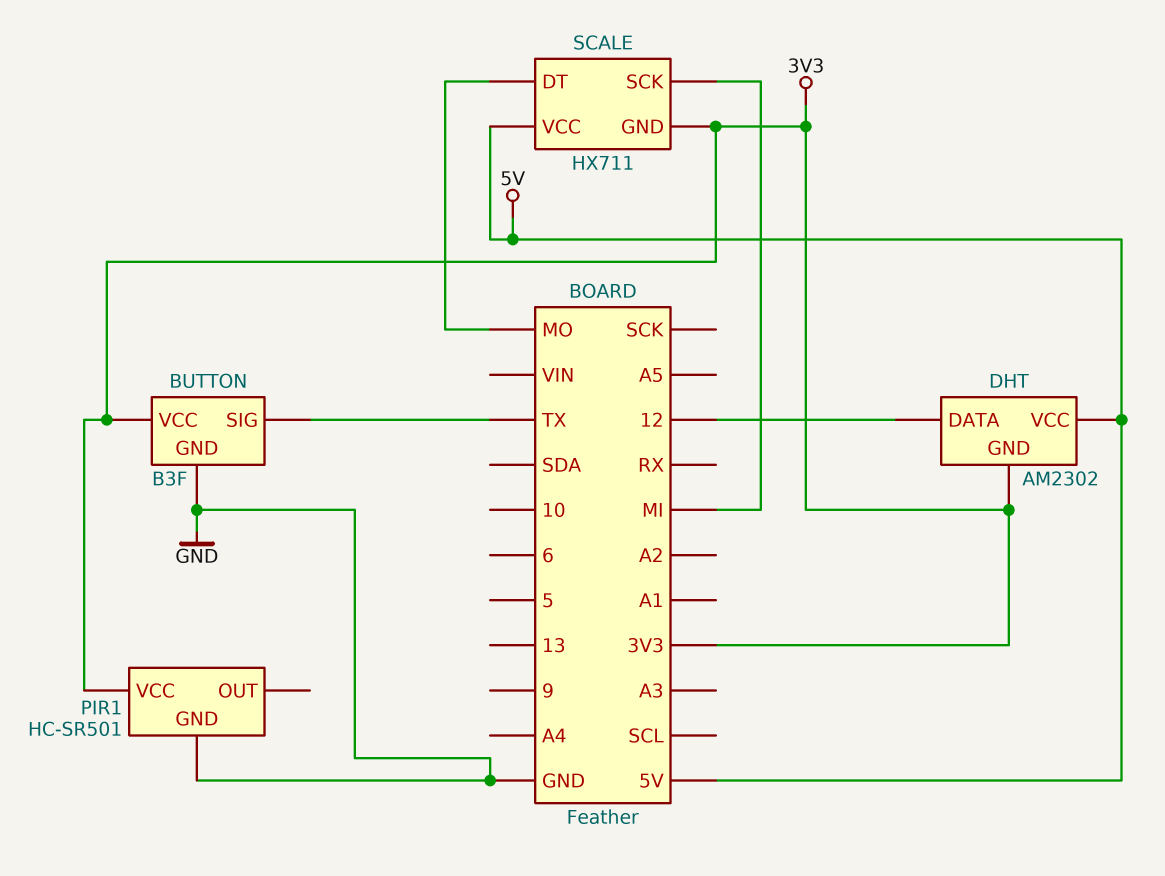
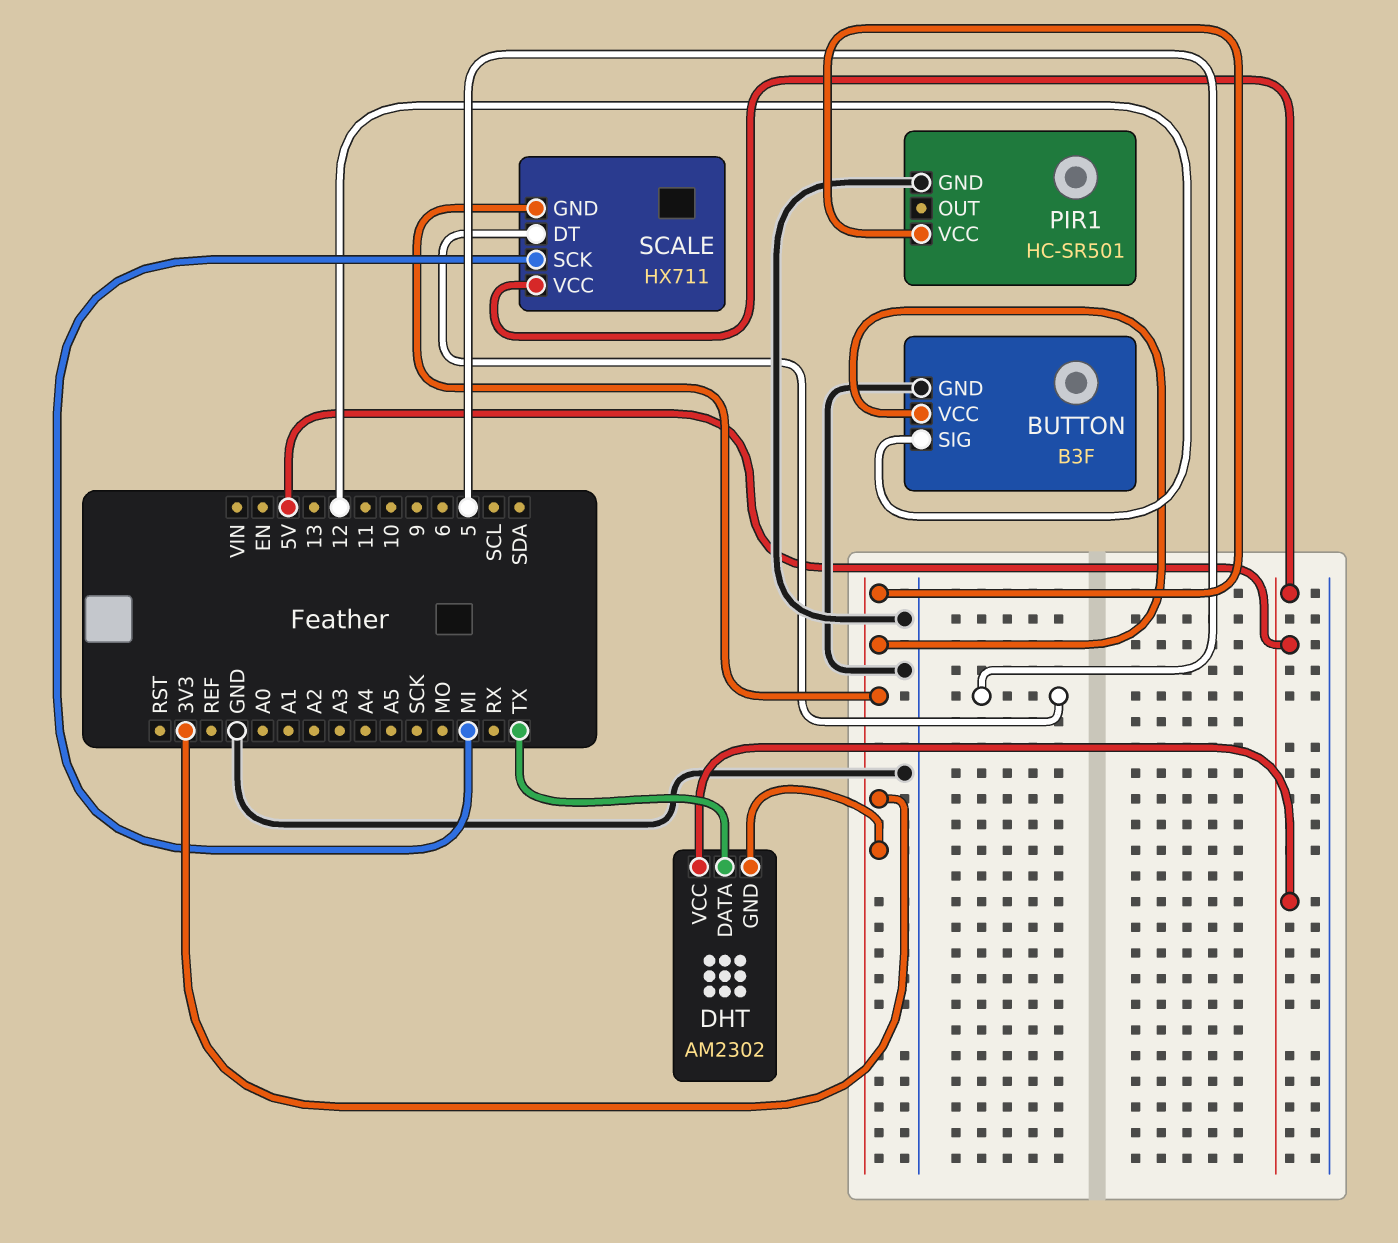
BUTTON pin SIG: TX -> 12
DHT pin DATA: 12 -> TX
SCALE pin DT: MO -> 5

